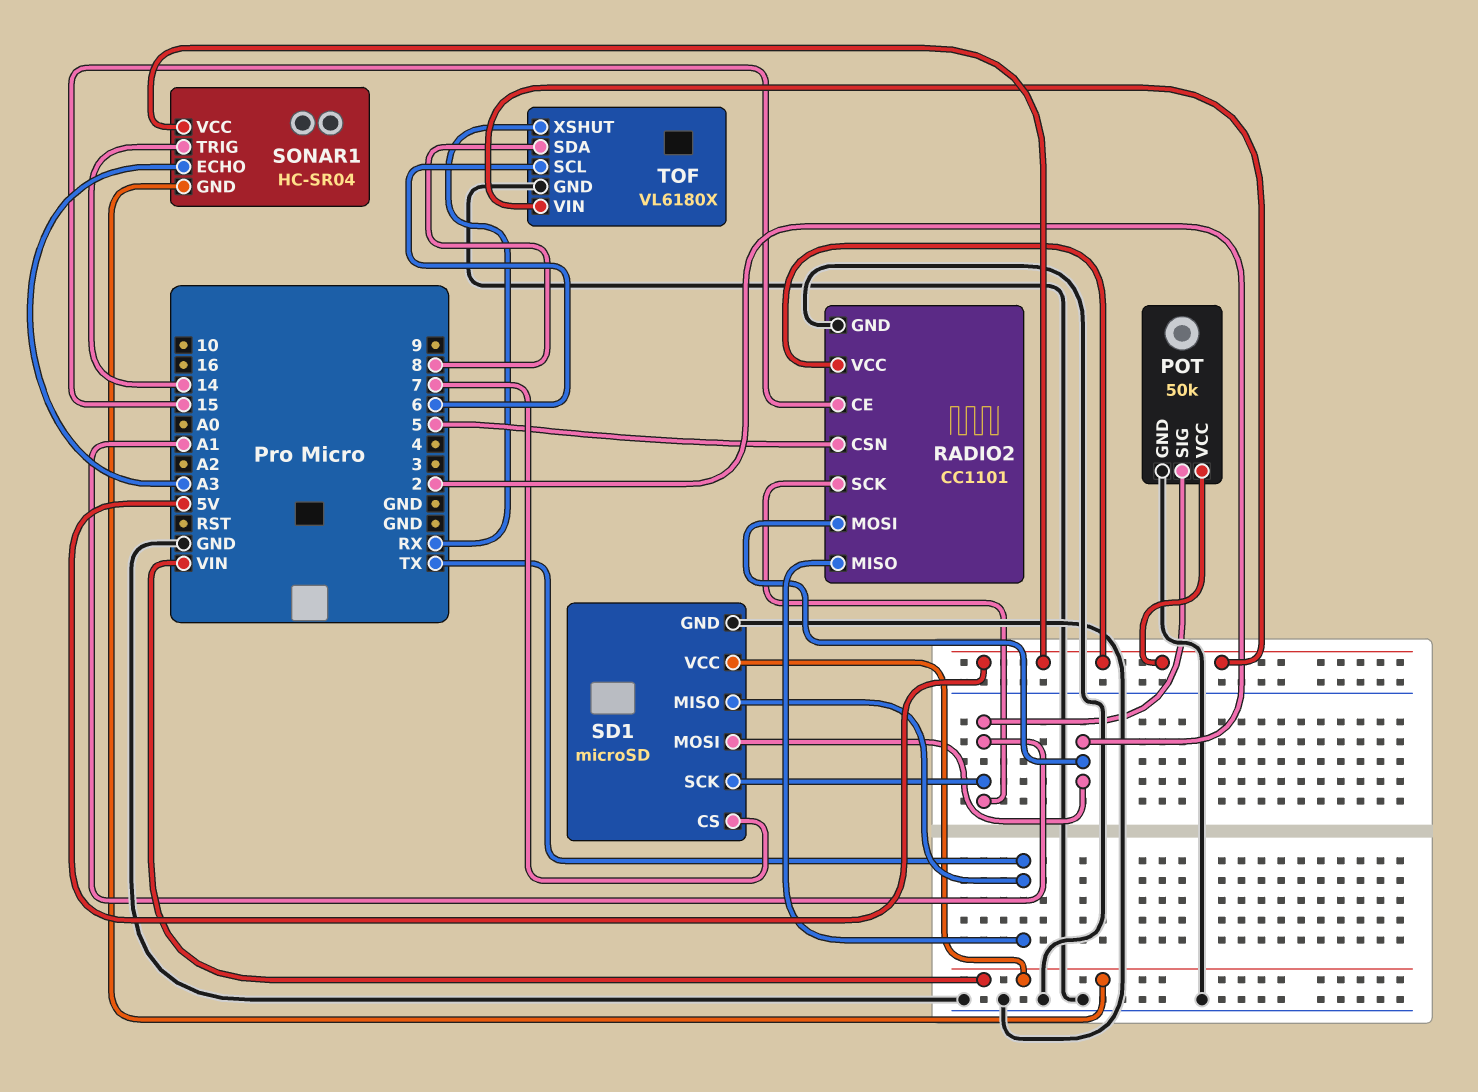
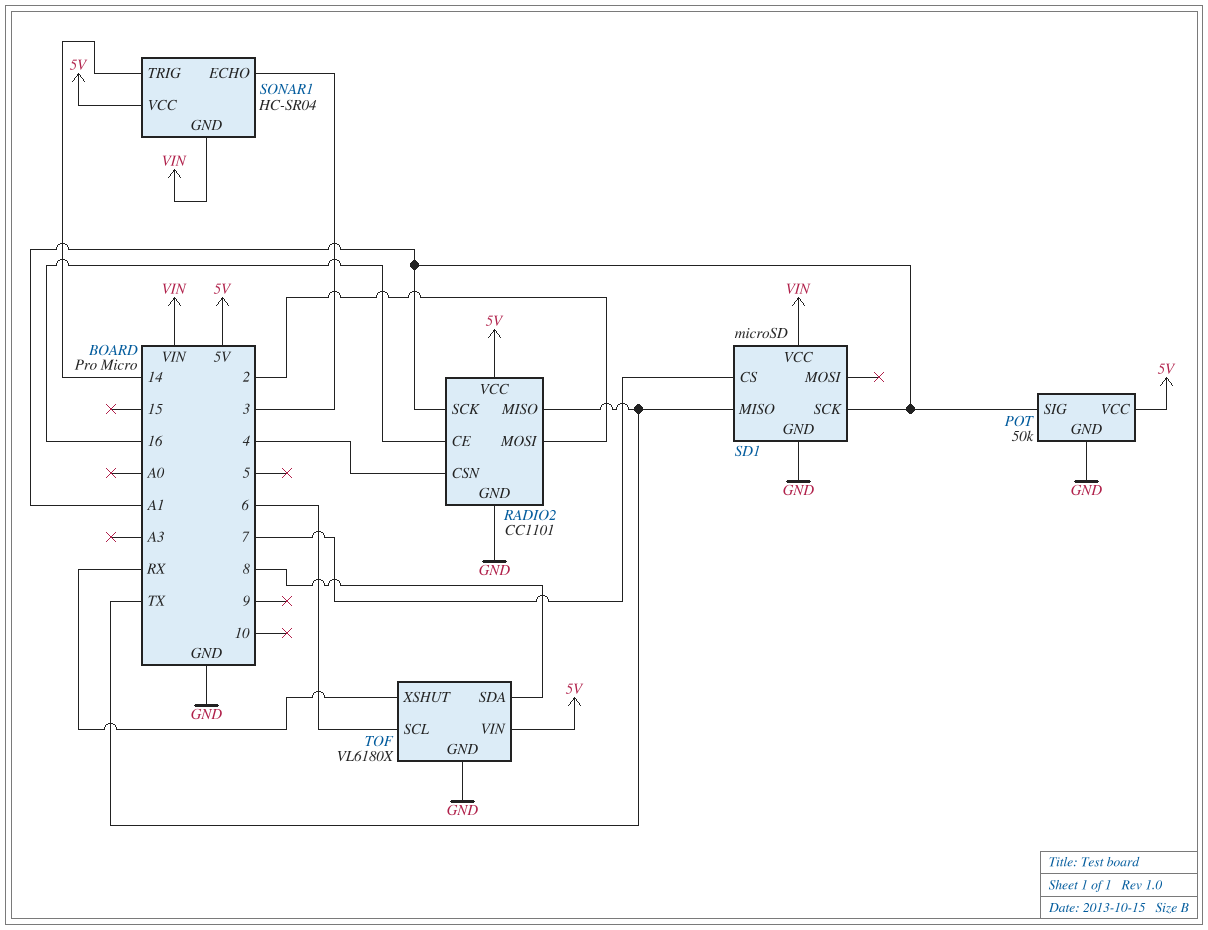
RADIO2 pin CE: 15 -> 16
RADIO2 pin CSN: 5 -> 4
SD1 pin MOSI: 2 -> none
SONAR1 pin ECHO: A3 -> 3

